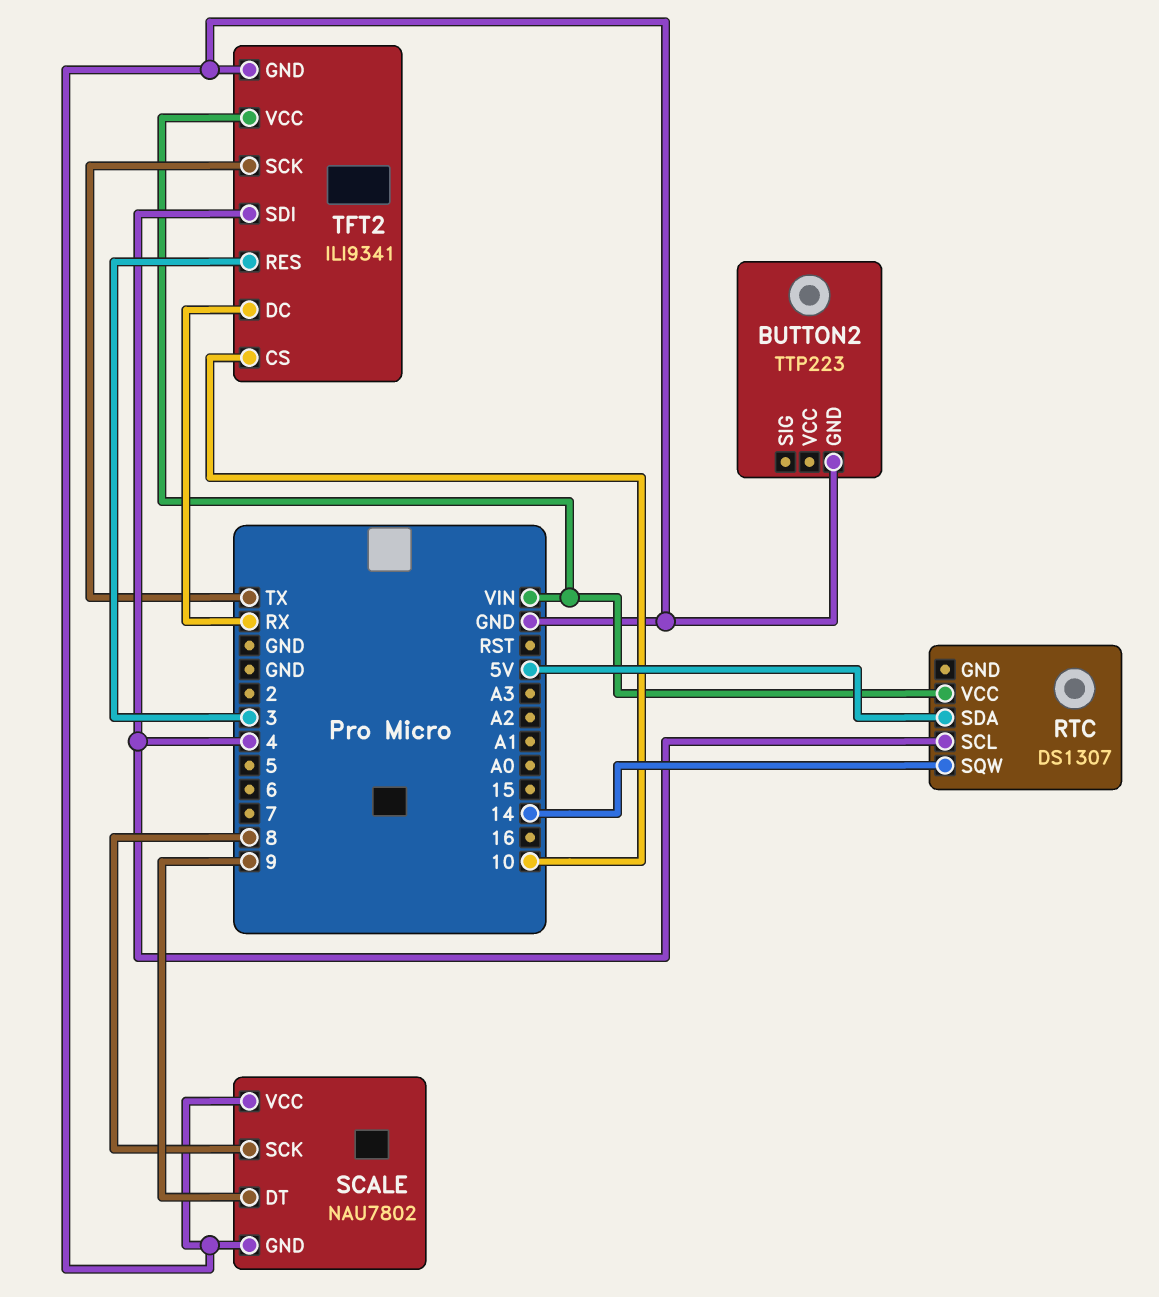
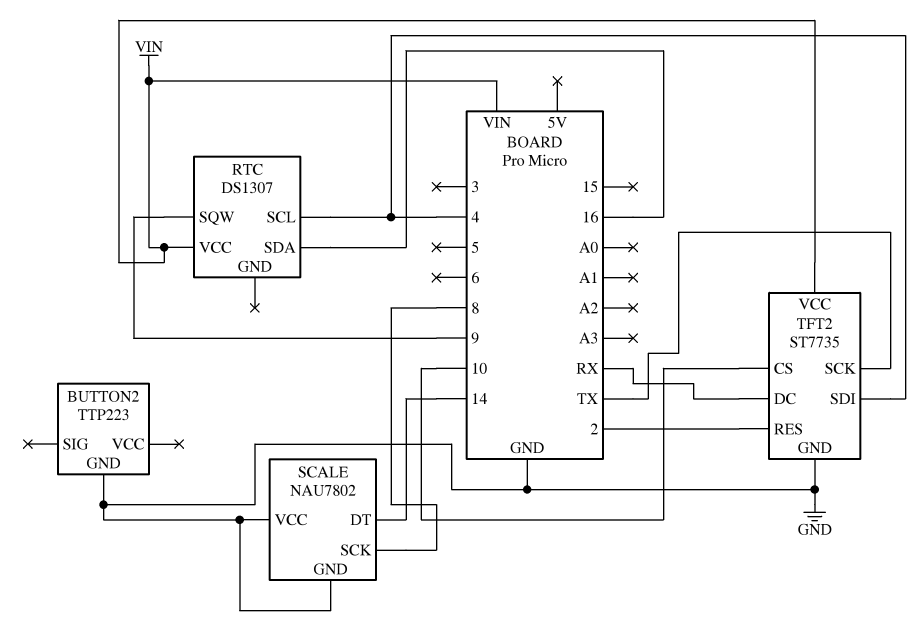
RTC pin SDA: 5V -> 16
RTC pin SQW: 14 -> 9
SCALE pin DT: 9 -> 14
TFT2: ILI9341 -> ST7735
TFT2 pin RES: 3 -> 2

